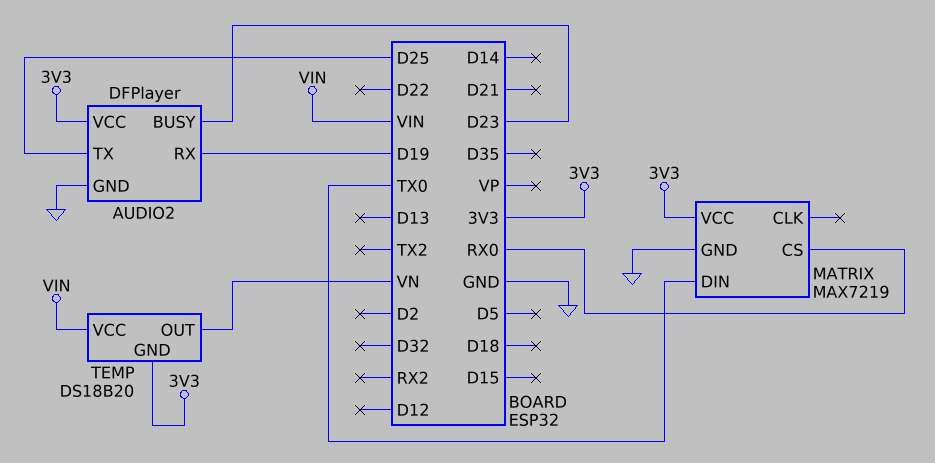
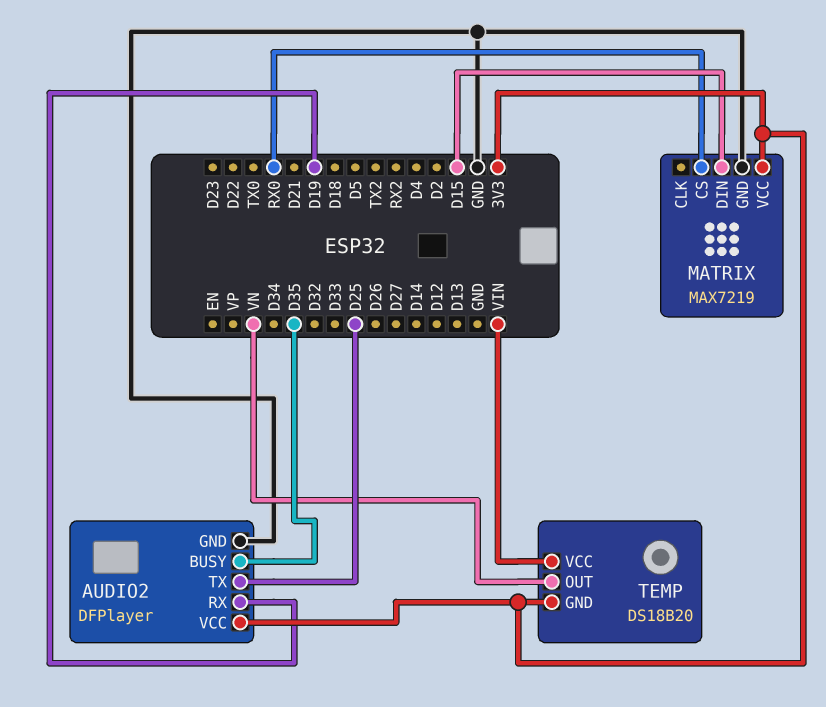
AUDIO2 pin BUSY: D23 -> D35
MATRIX pin DIN: TX0 -> D15

